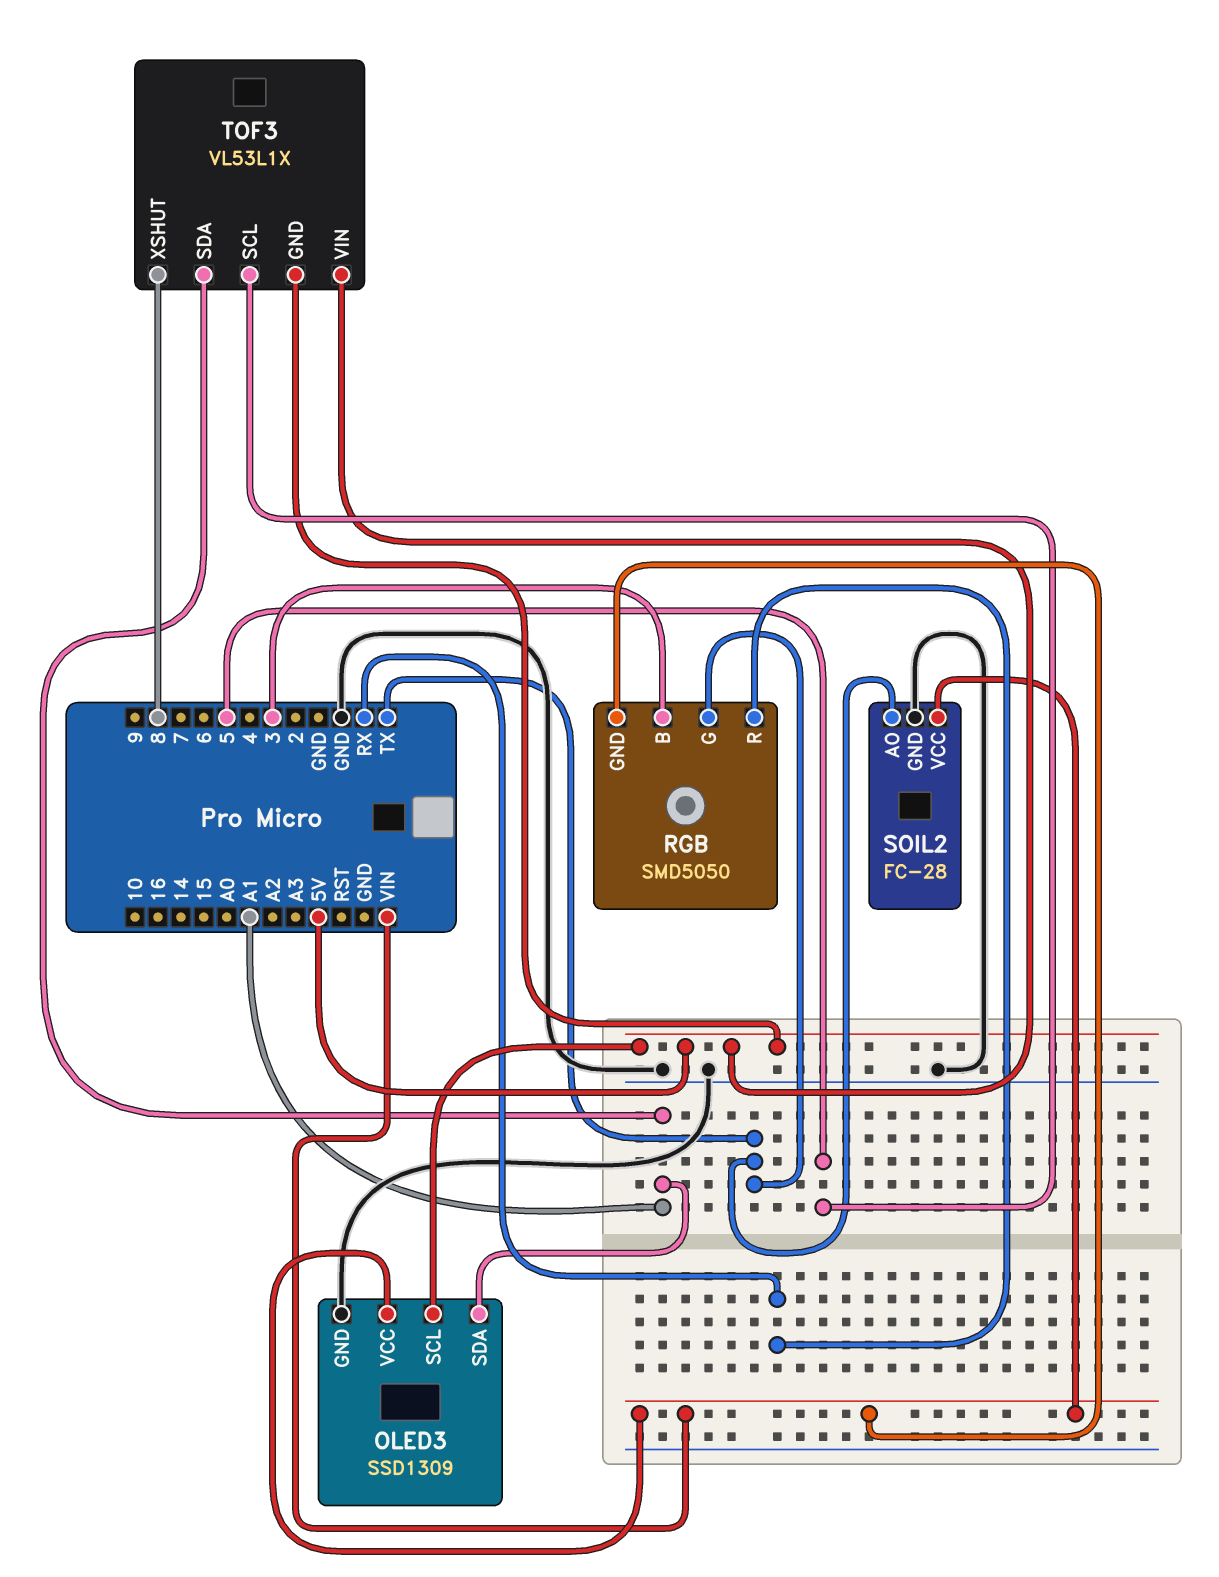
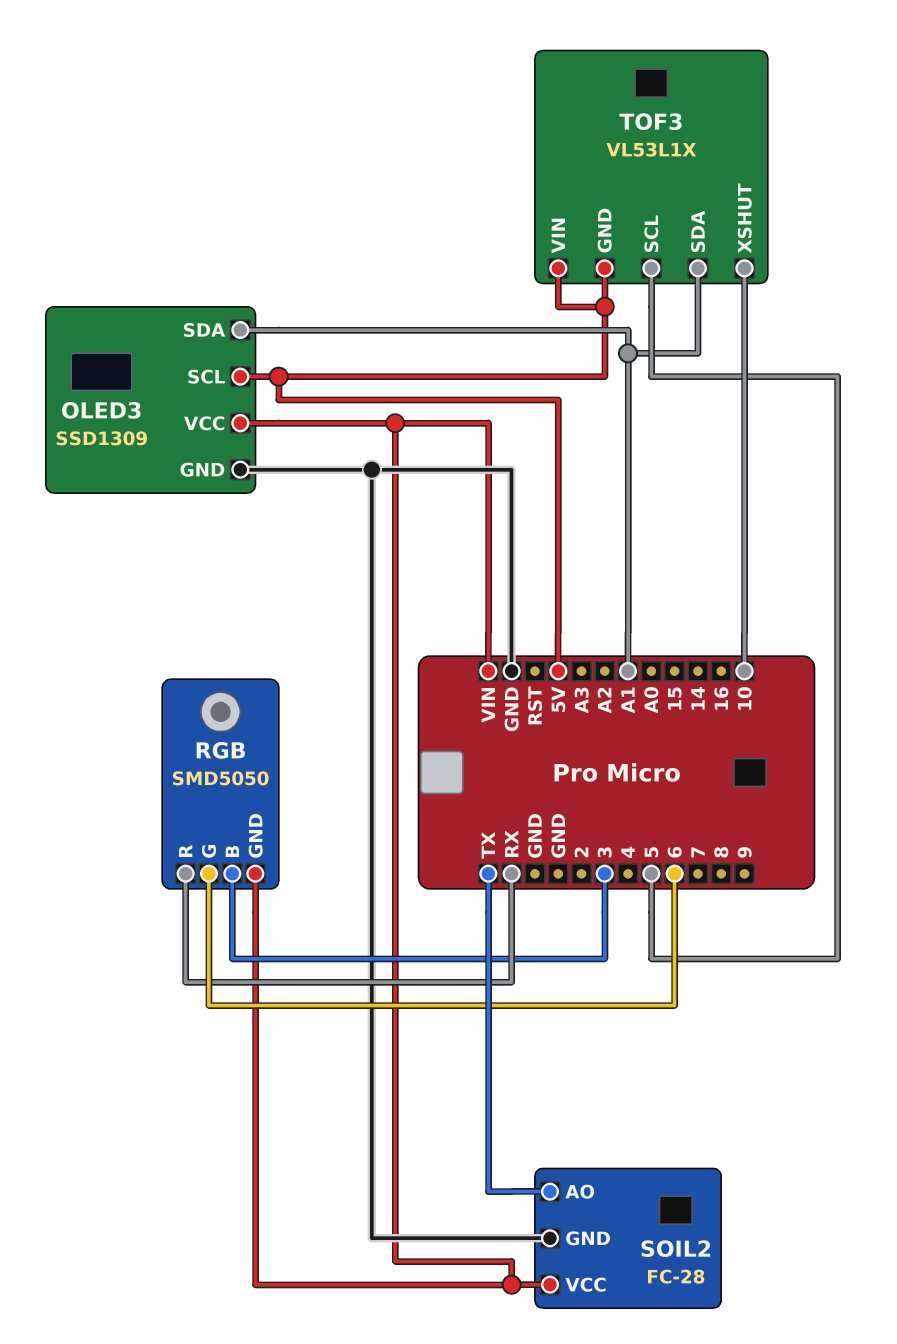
RGB pin G: TX -> 6
TOF3 pin XSHUT: 8 -> 10

